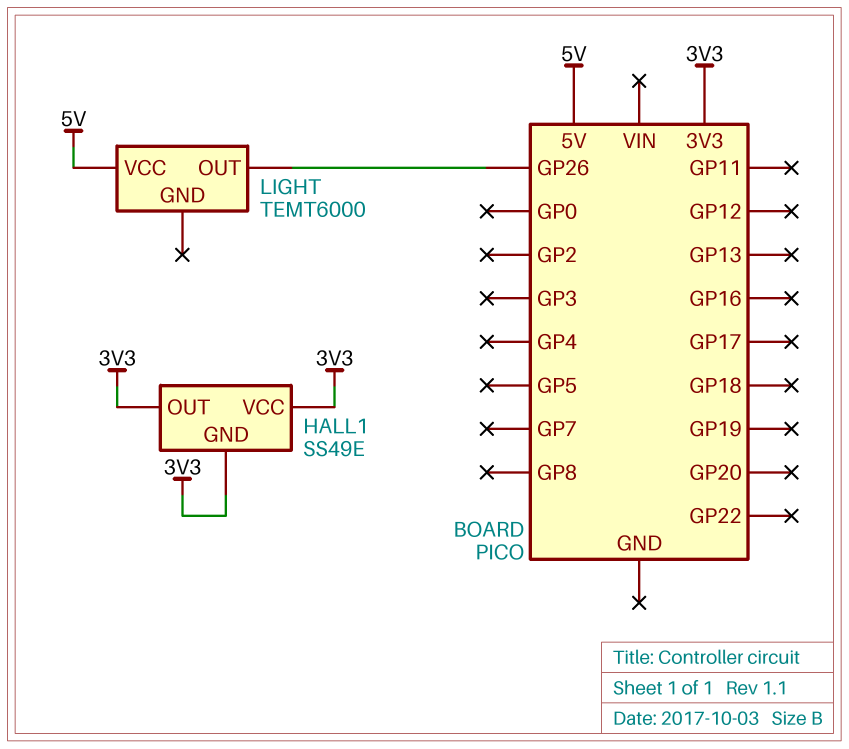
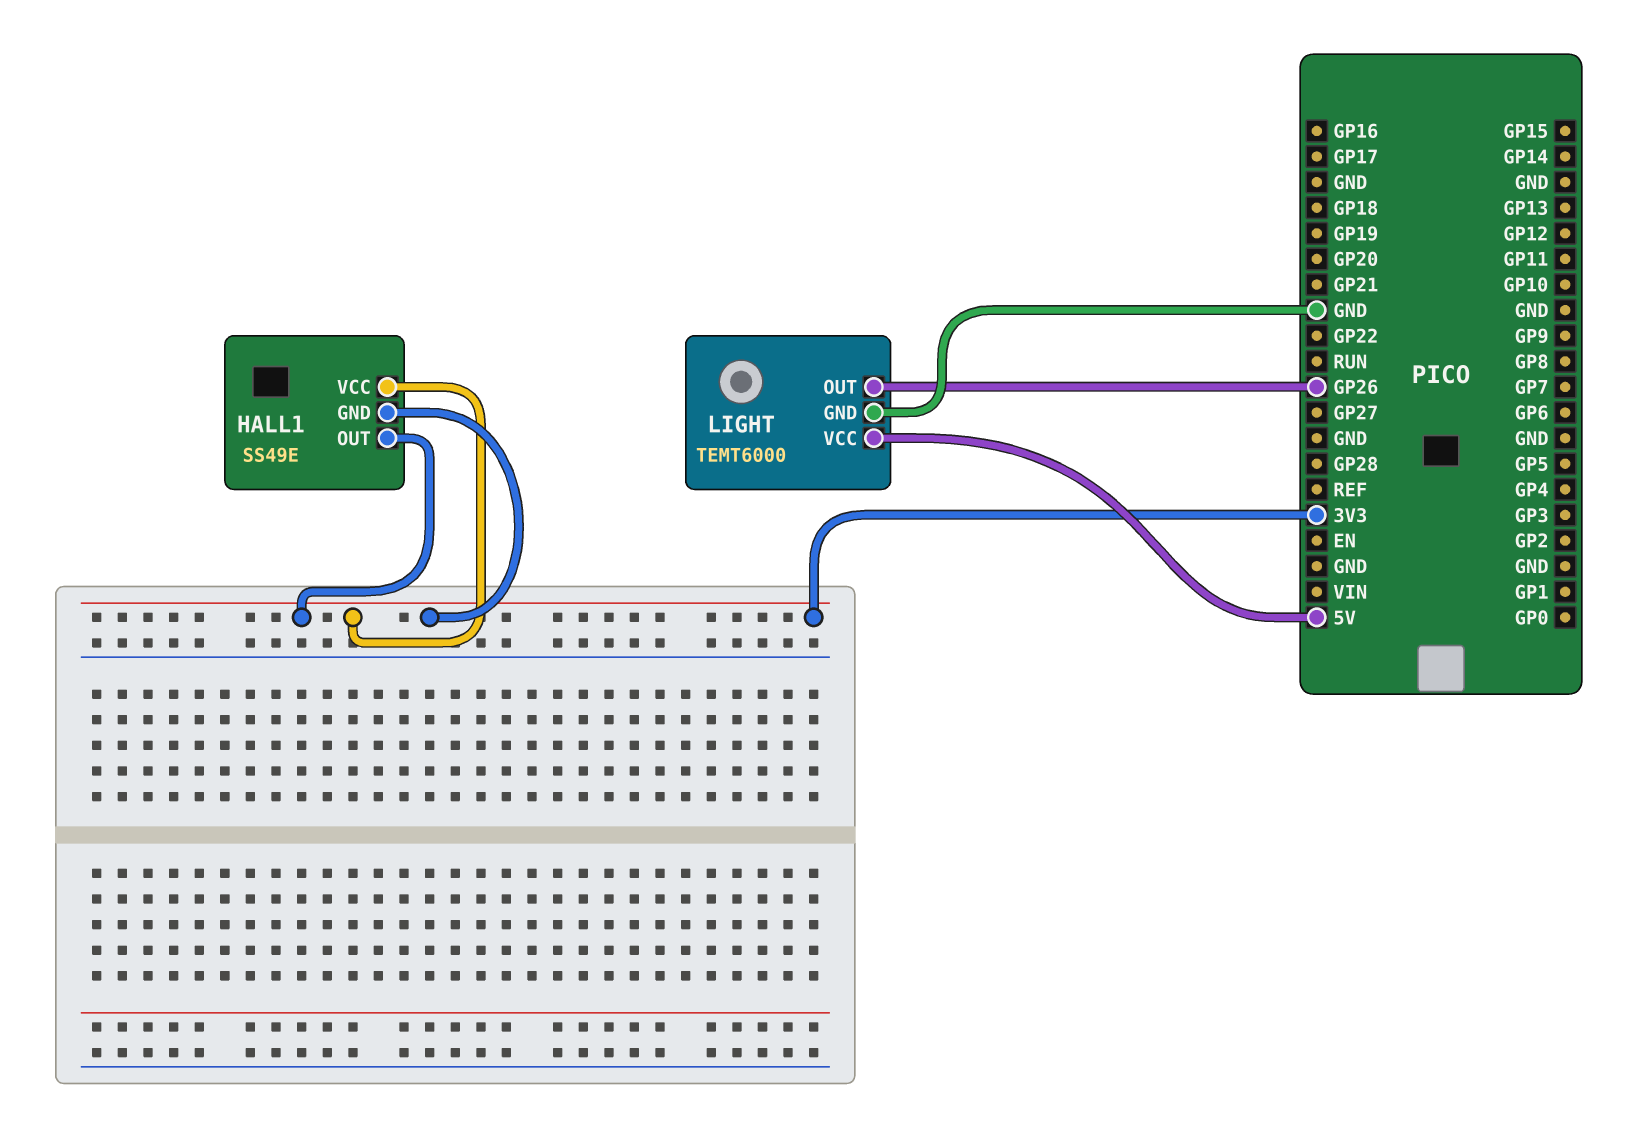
LIGHT pin GND: none -> GND

